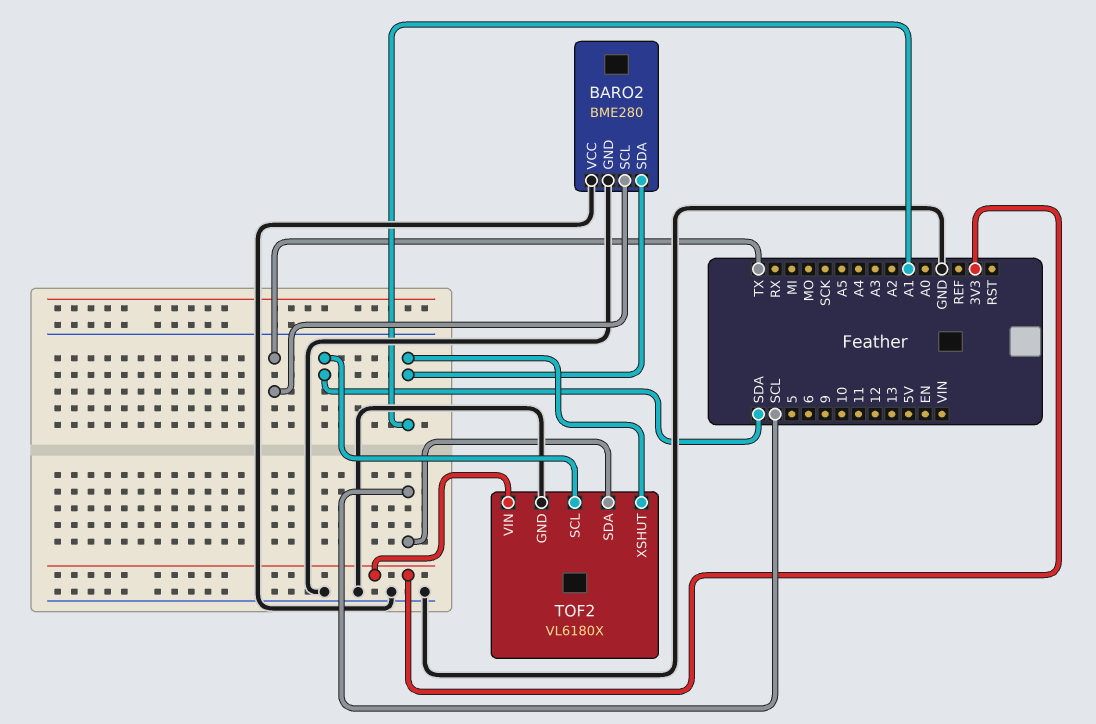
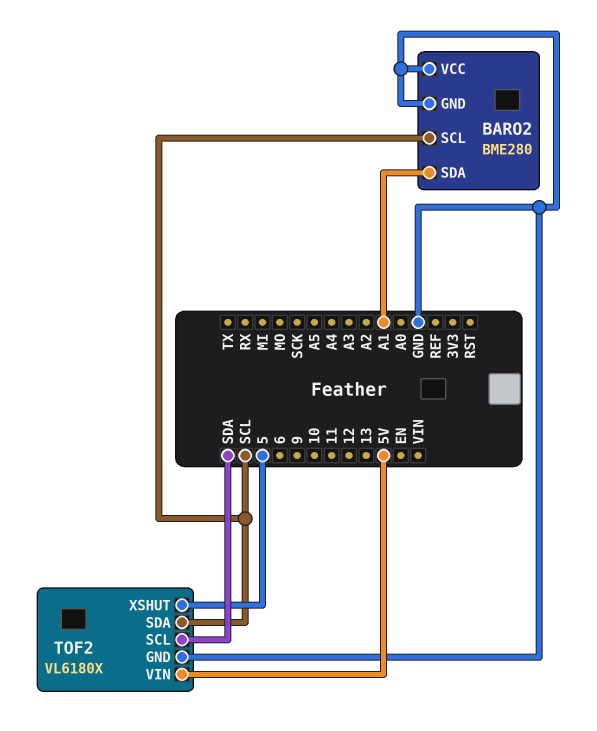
BARO2 pin SCL: TX -> SCL
TOF2 pin VIN: 3V3 -> 5V
TOF2 pin XSHUT: A1 -> 5

